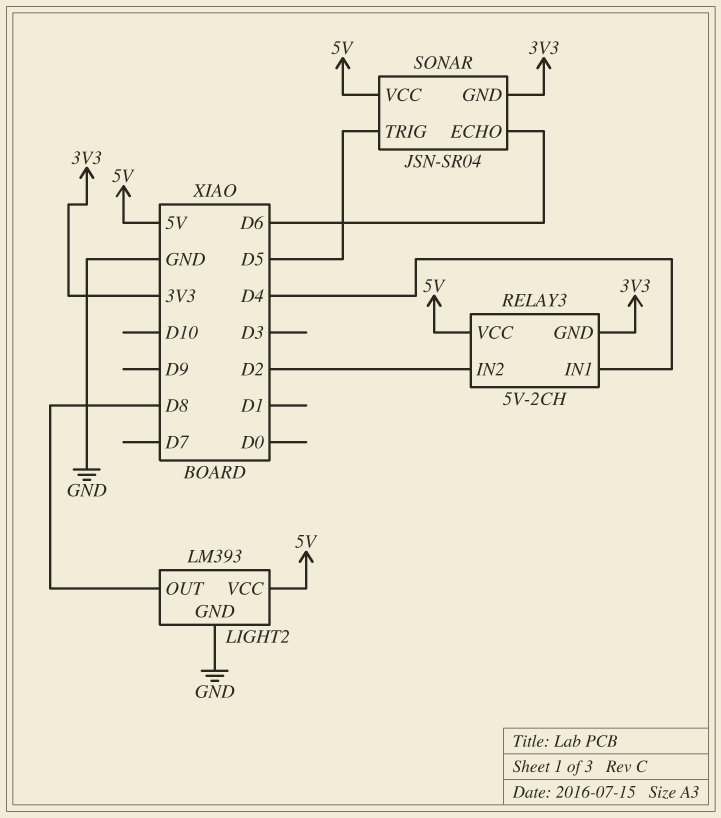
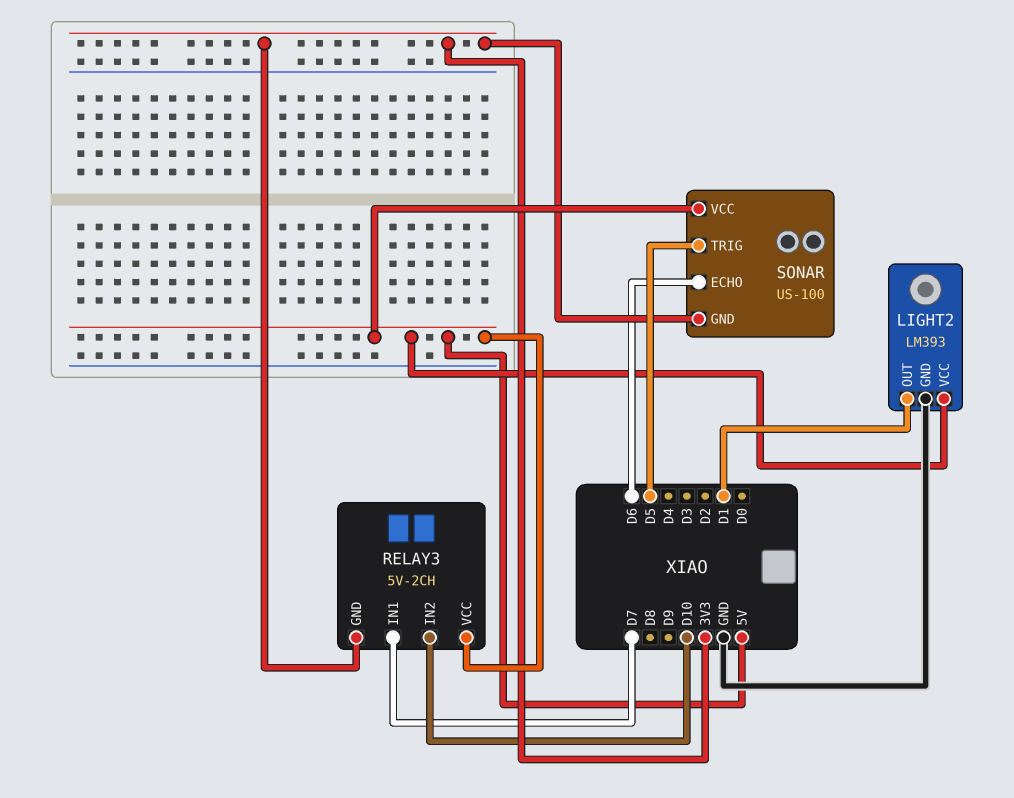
LIGHT2 pin OUT: D8 -> D1
RELAY3 pin IN1: D4 -> D7
RELAY3 pin IN2: D2 -> D10
SONAR: JSN-SR04 -> US-100

